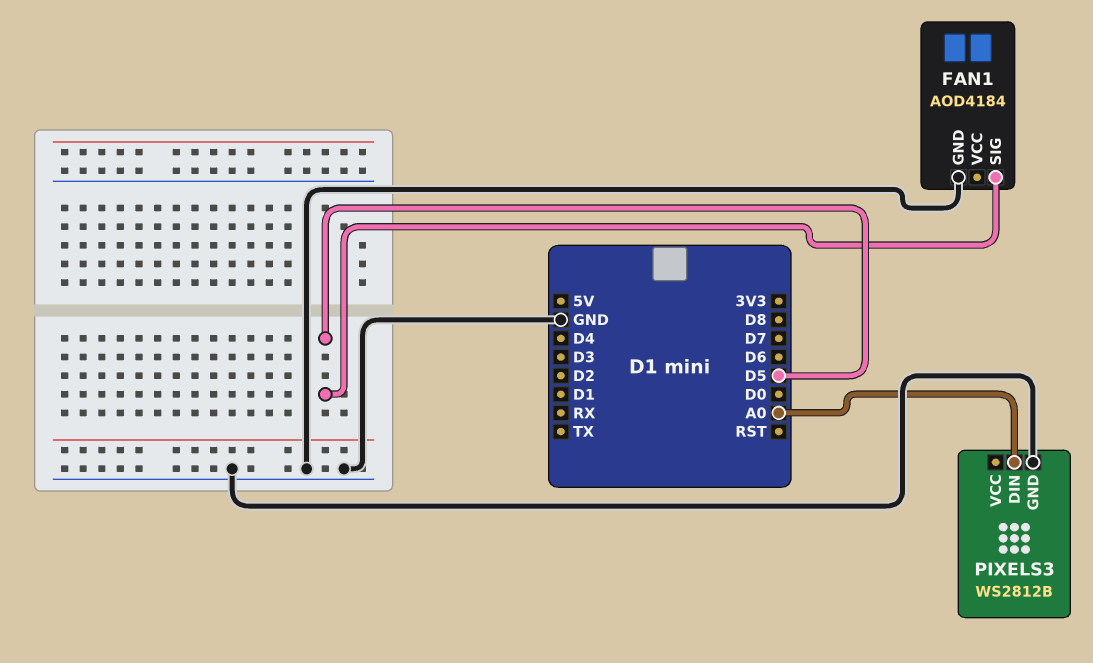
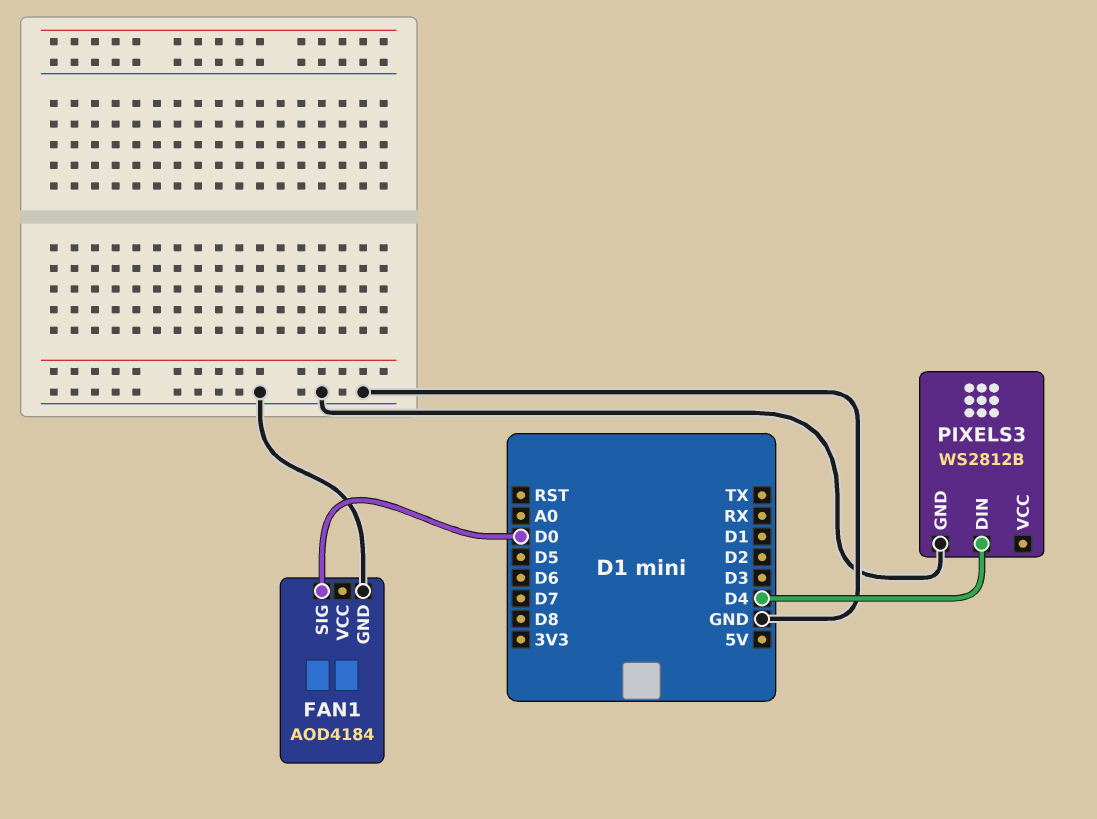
FAN1 pin SIG: D5 -> D0
PIXELS3 pin DIN: A0 -> D4

